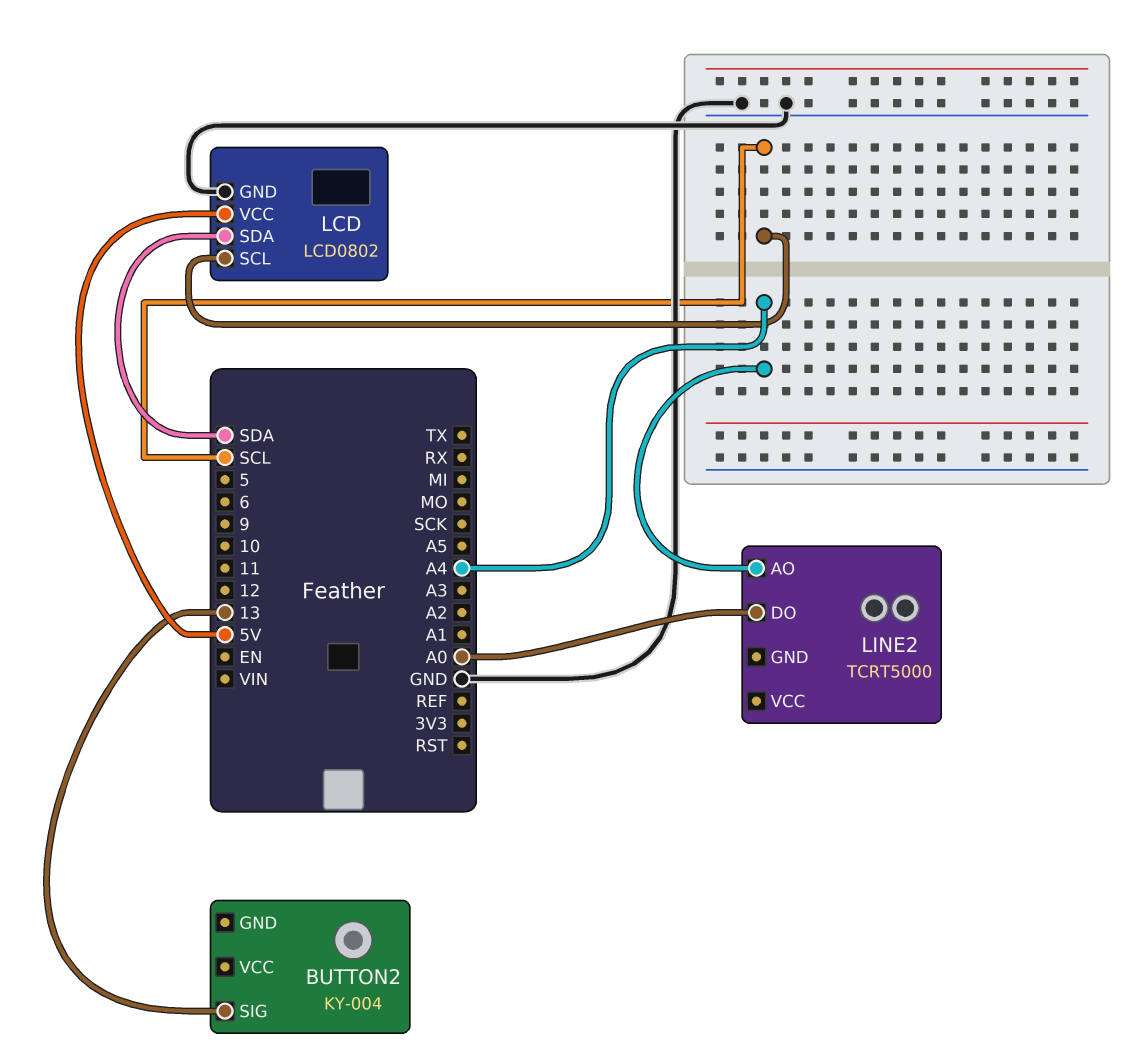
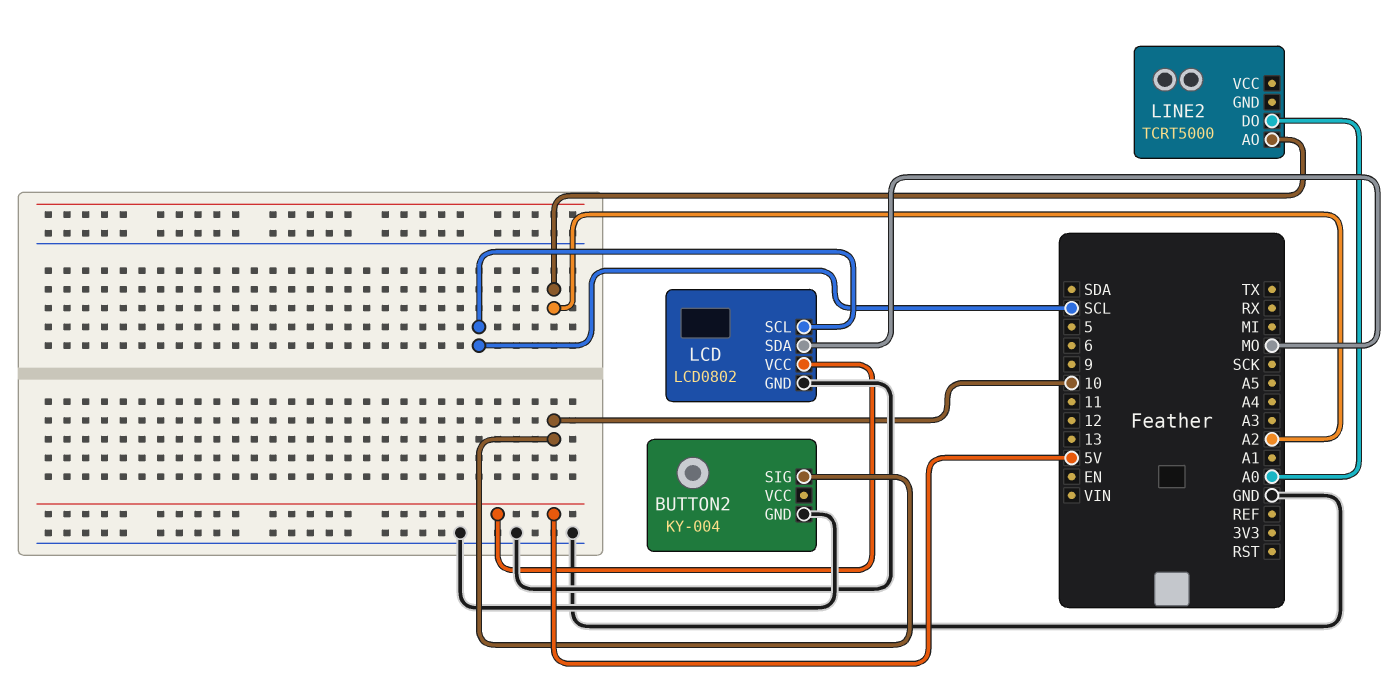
BUTTON2 pin GND: none -> GND
BUTTON2 pin SIG: 13 -> 10
LCD pin SDA: SDA -> MO
LINE2 pin AO: A4 -> A2

